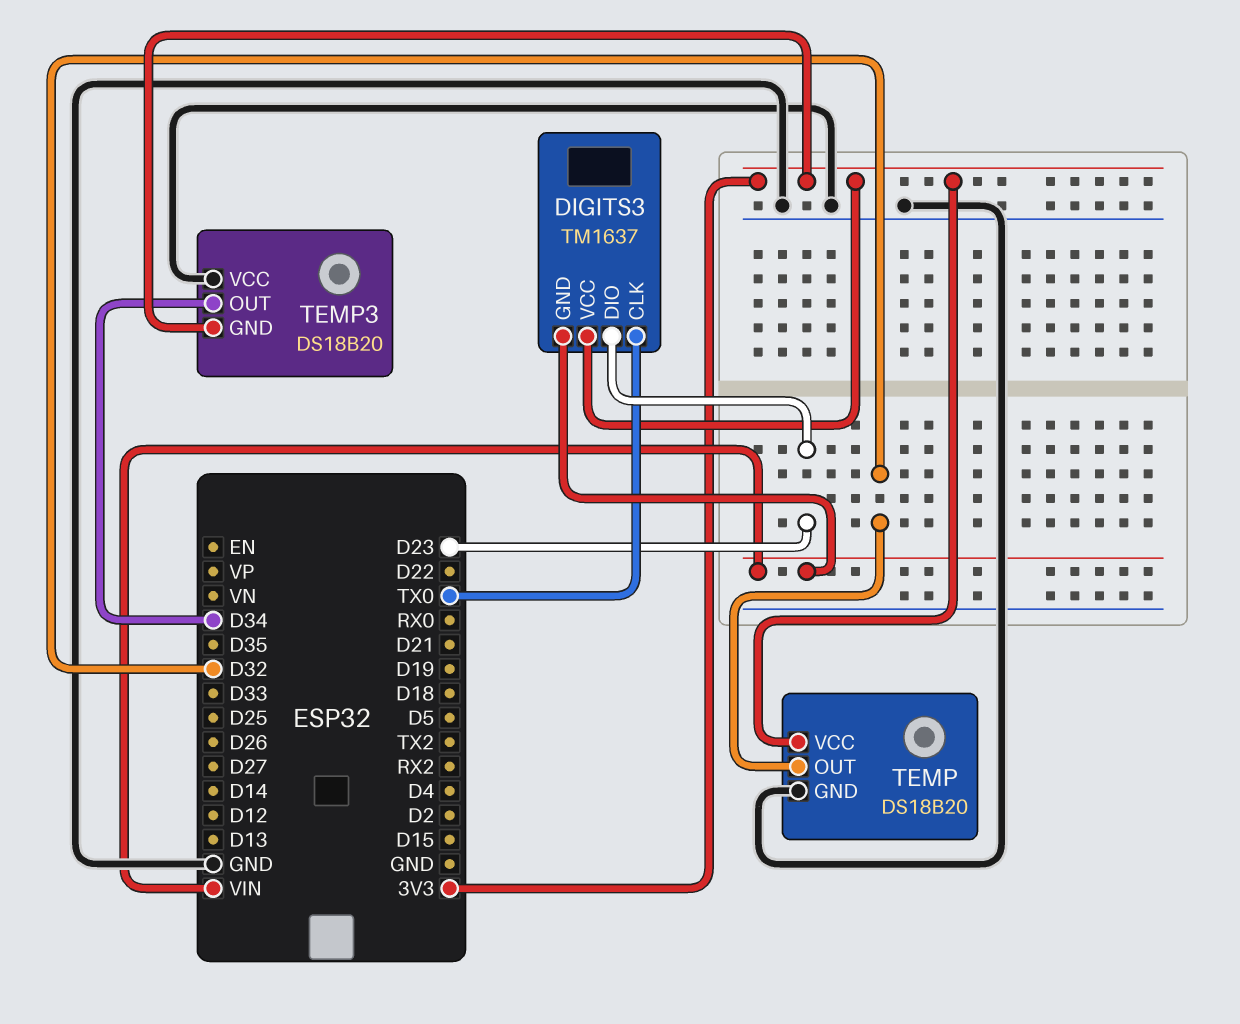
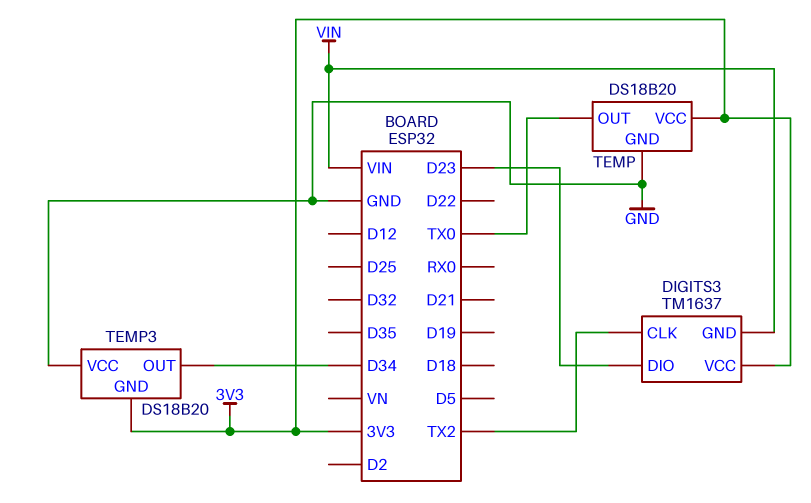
DIGITS3 pin CLK: TX0 -> TX2
TEMP pin OUT: D32 -> TX0

